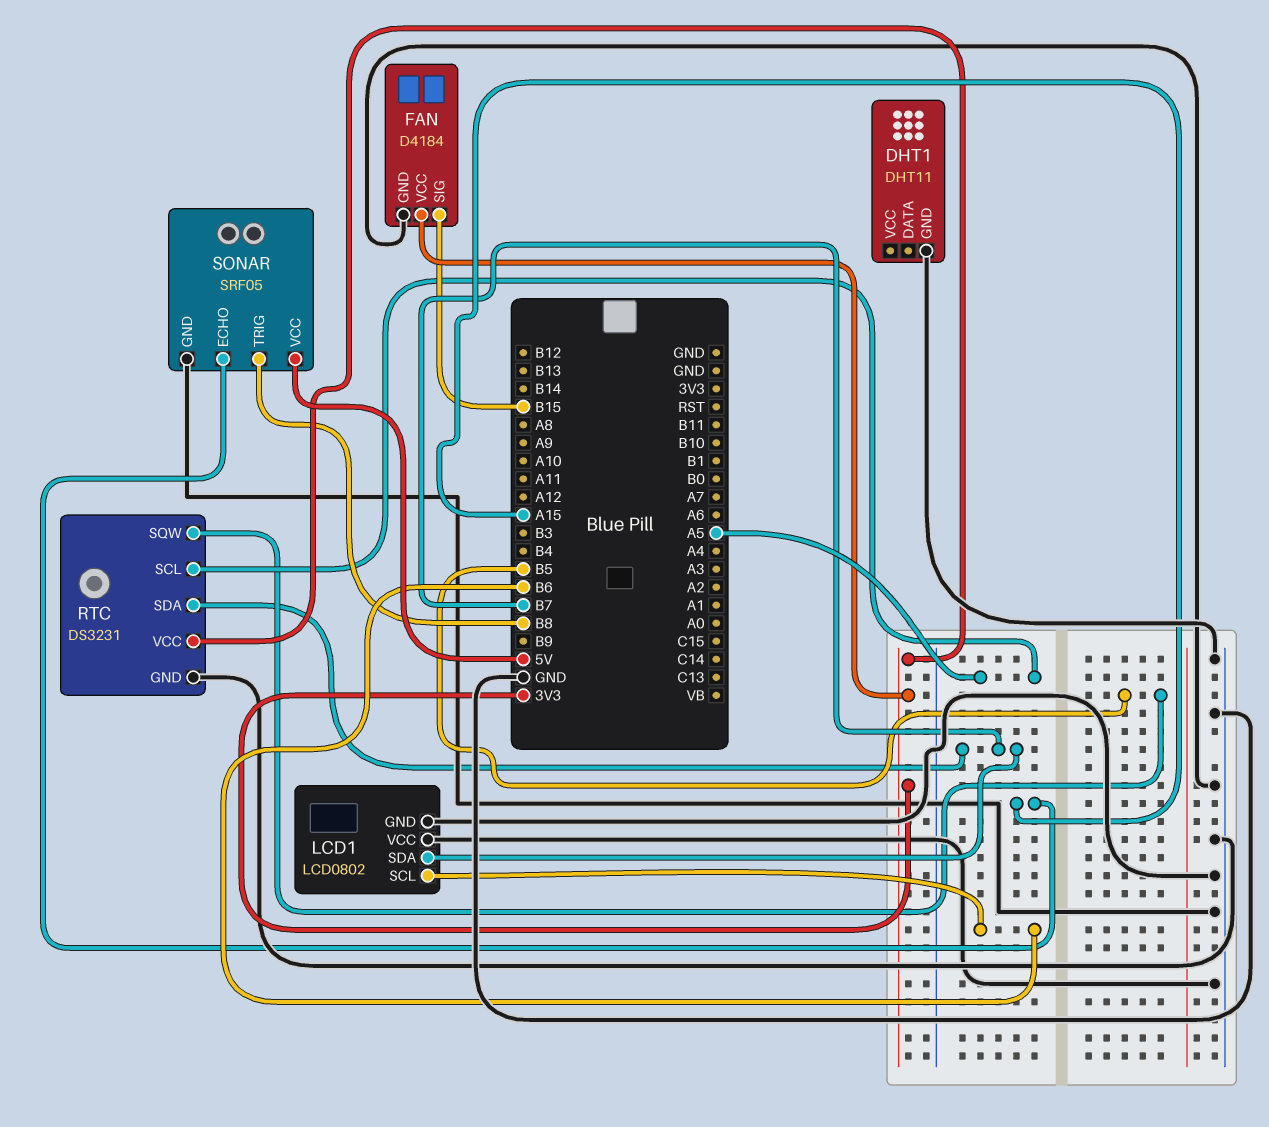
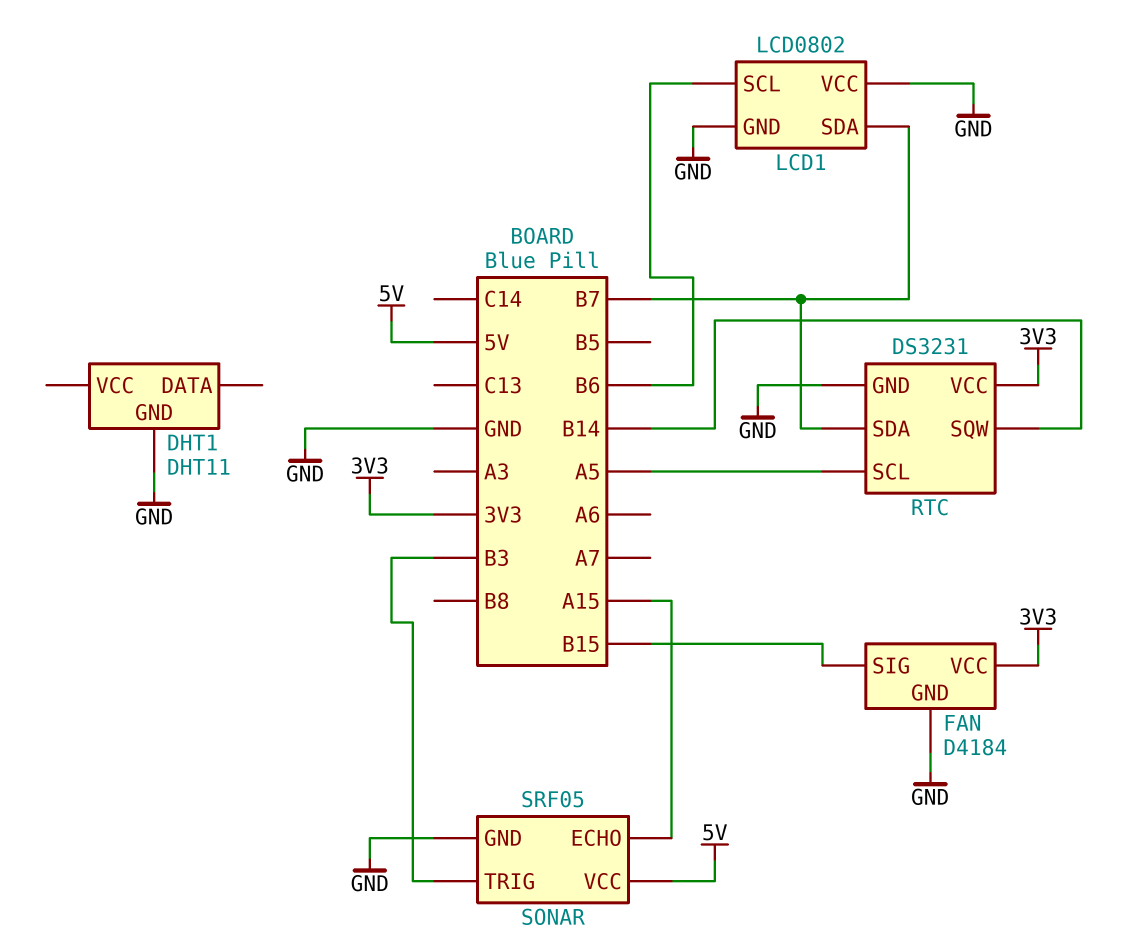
RTC pin SQW: B5 -> B14
SONAR pin TRIG: B8 -> B3

